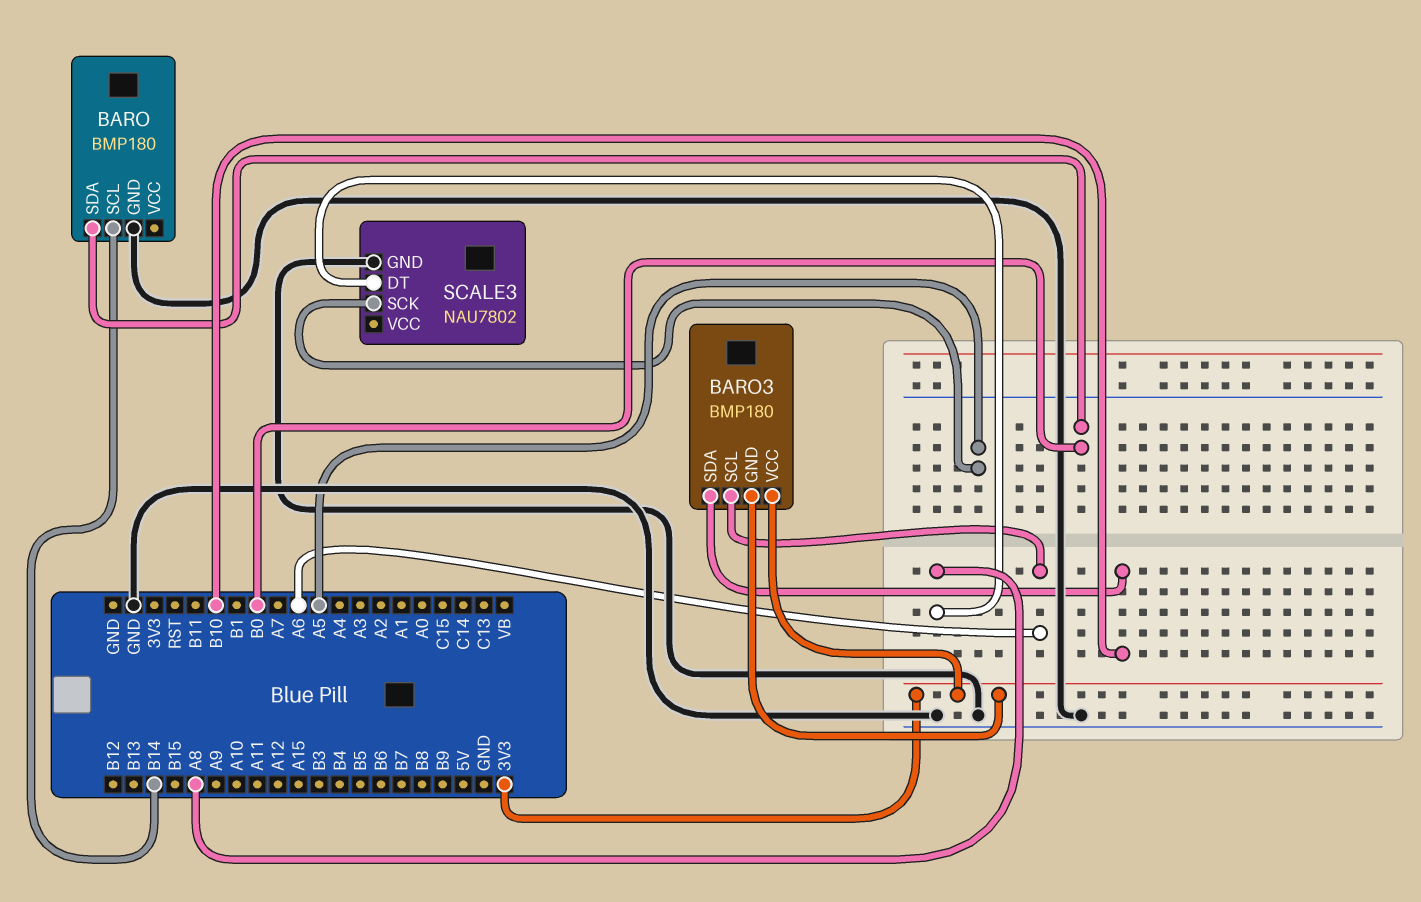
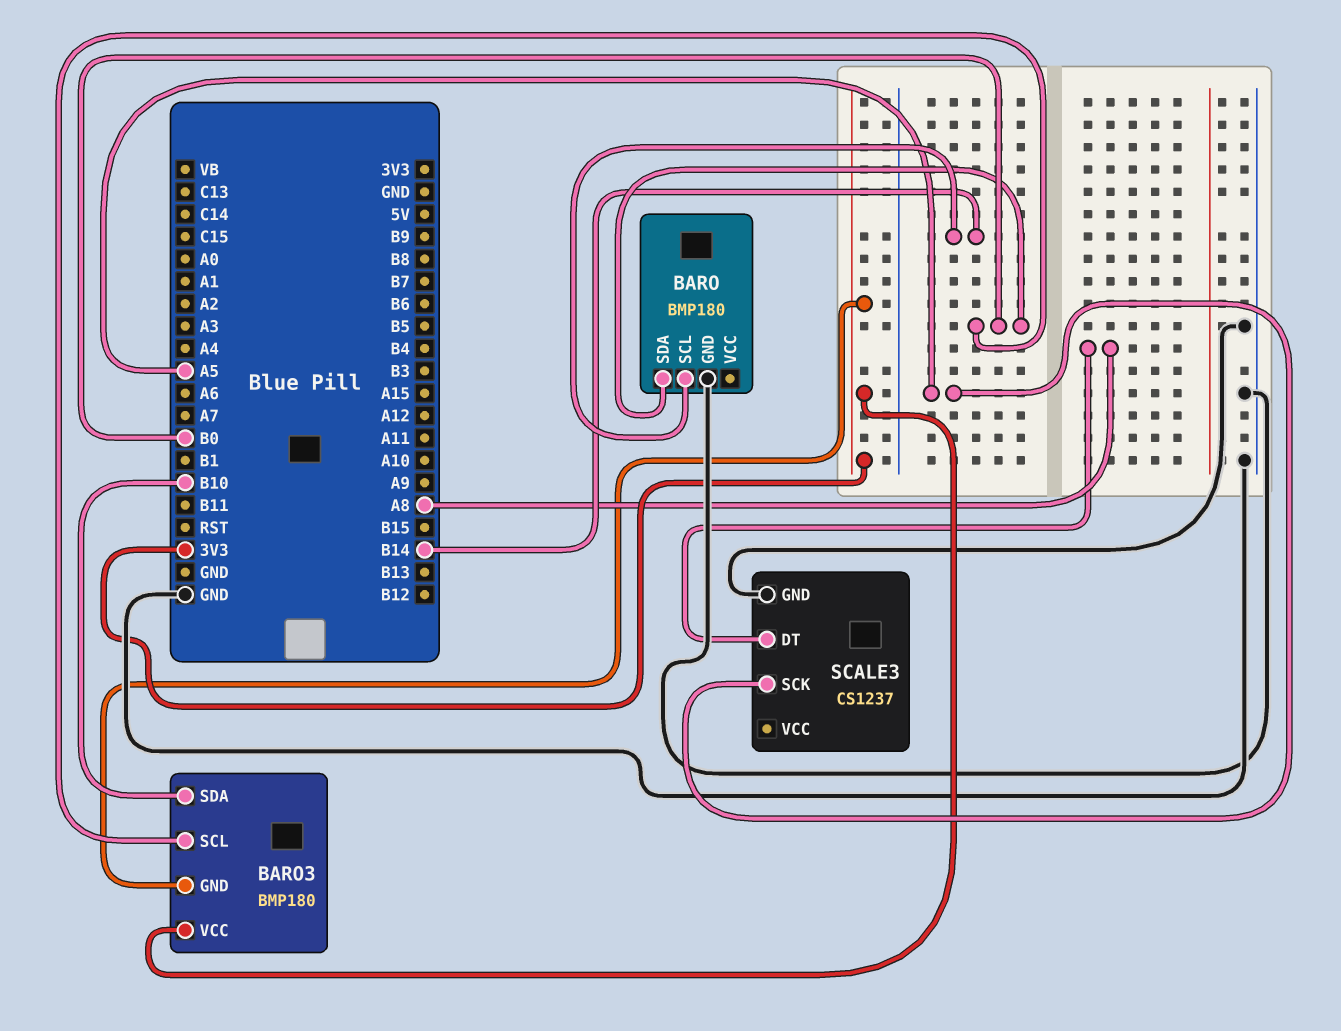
BARO3 pin SCL: A6 -> B0
SCALE3: NAU7802 -> CS1237

